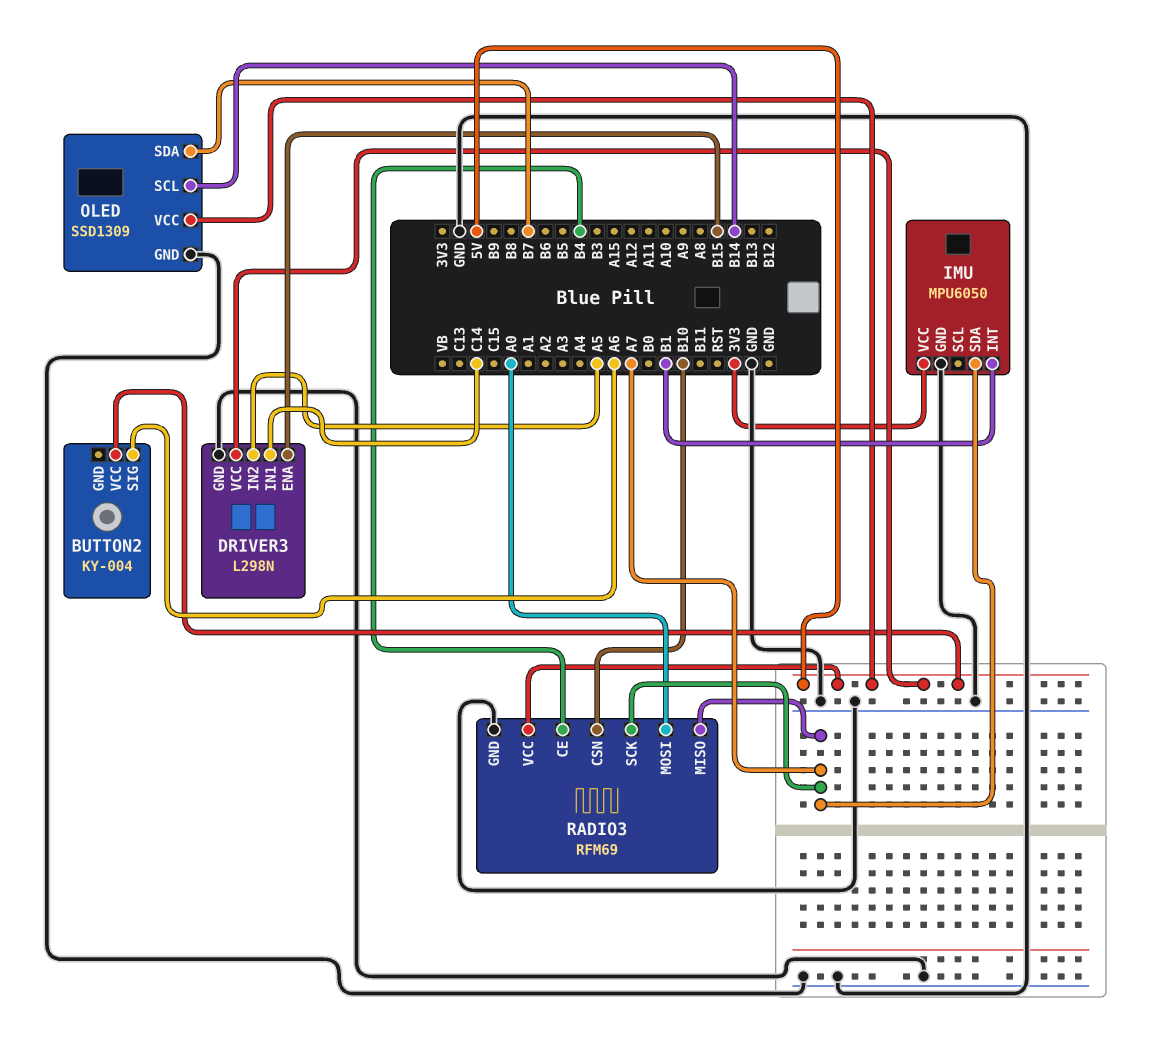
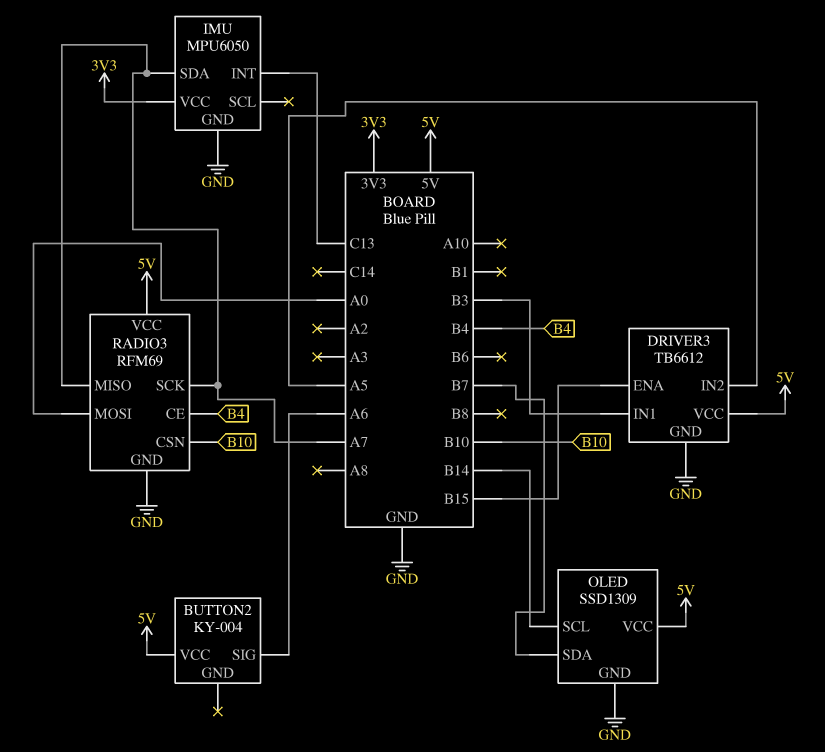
DRIVER3: L298N -> TB6612
DRIVER3 pin IN1: C14 -> B3
IMU pin INT: B1 -> C13

